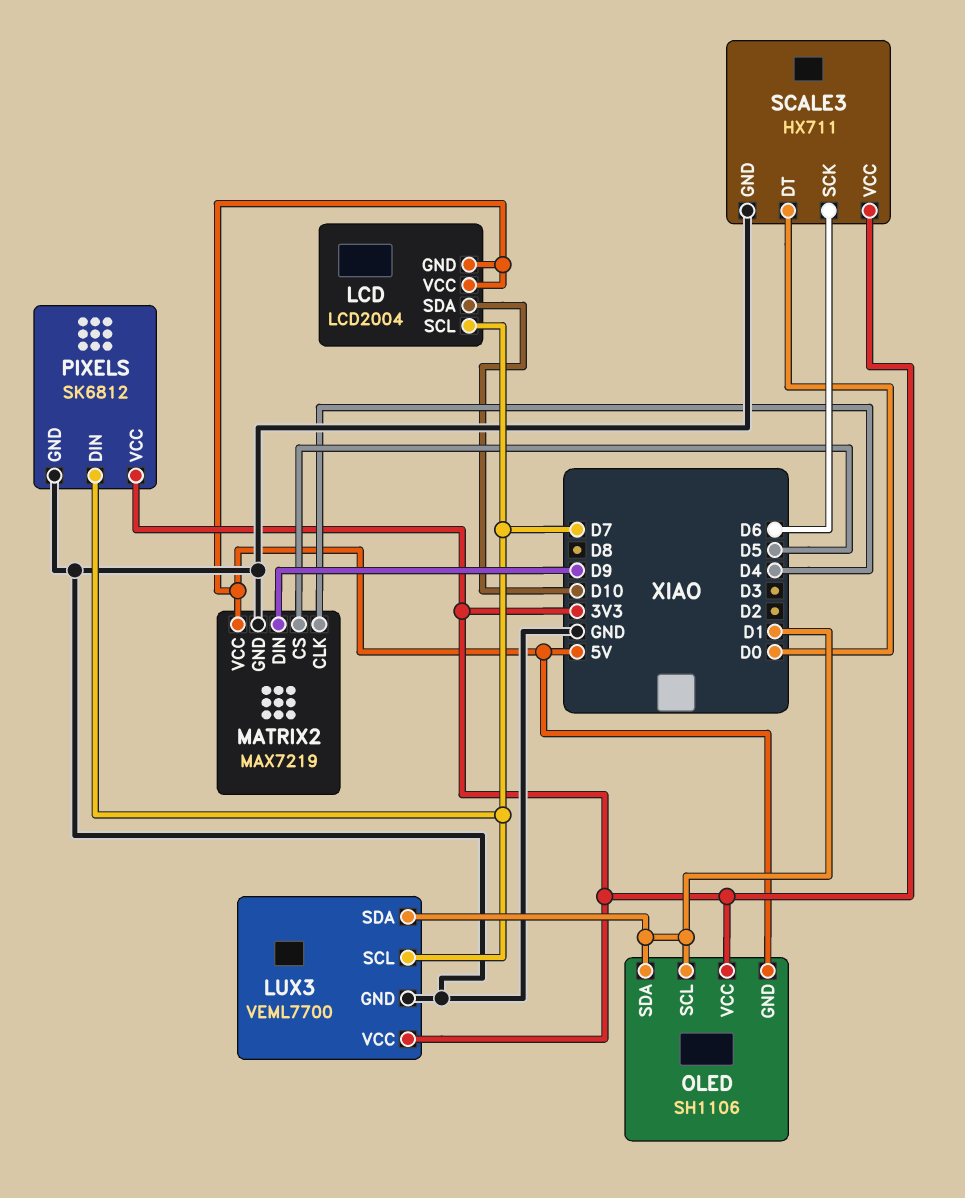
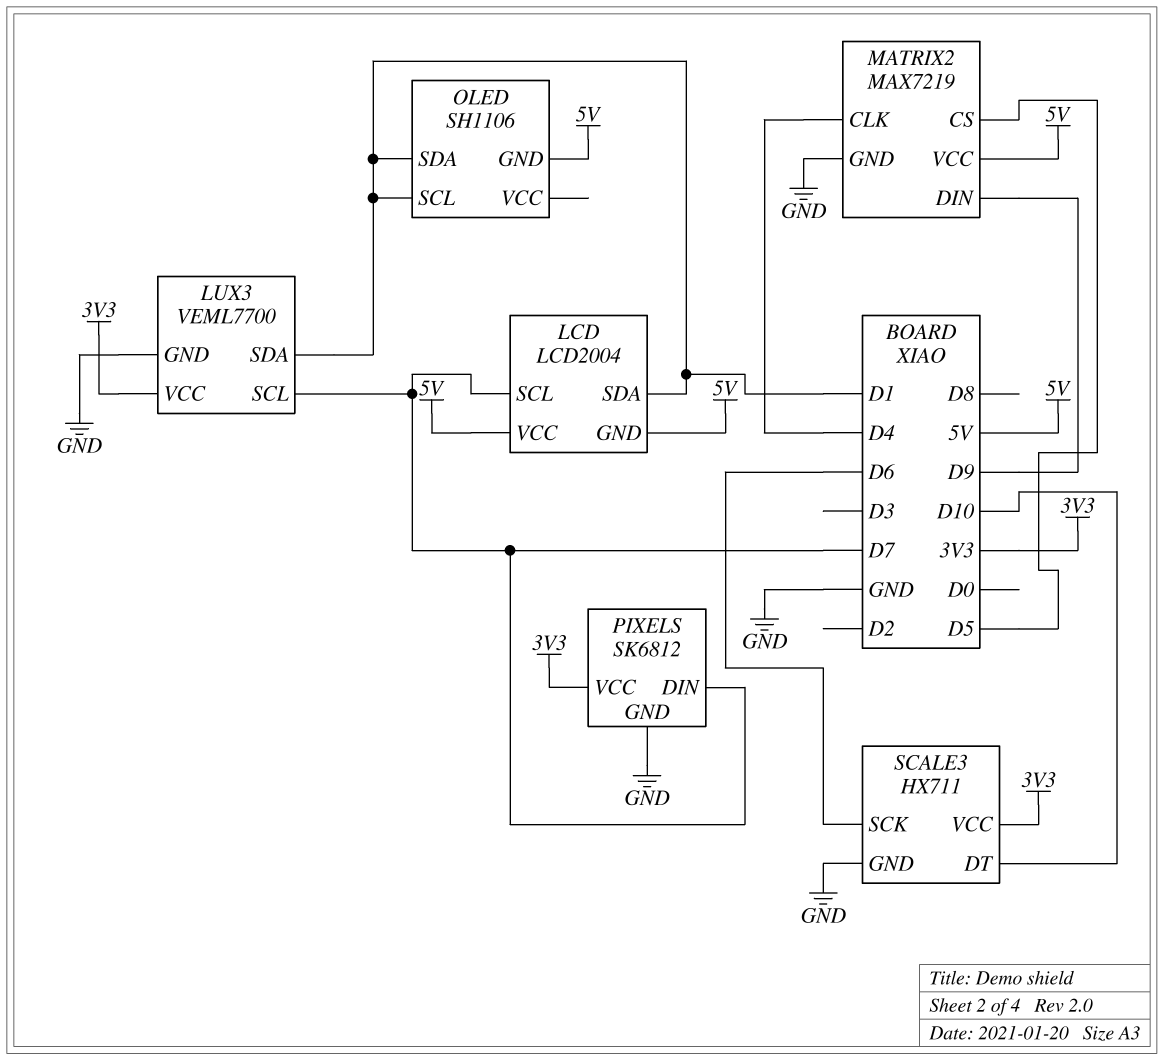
LCD pin SDA: D10 -> D1
OLED pin VCC: 3V3 -> none
SCALE3 pin DT: D0 -> D10

